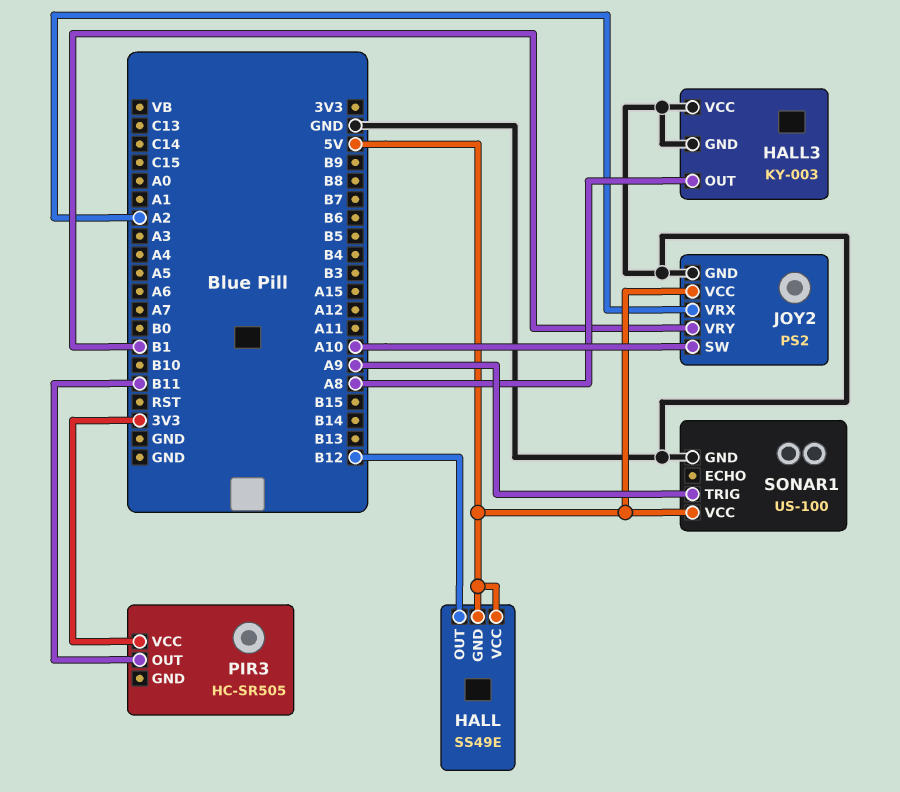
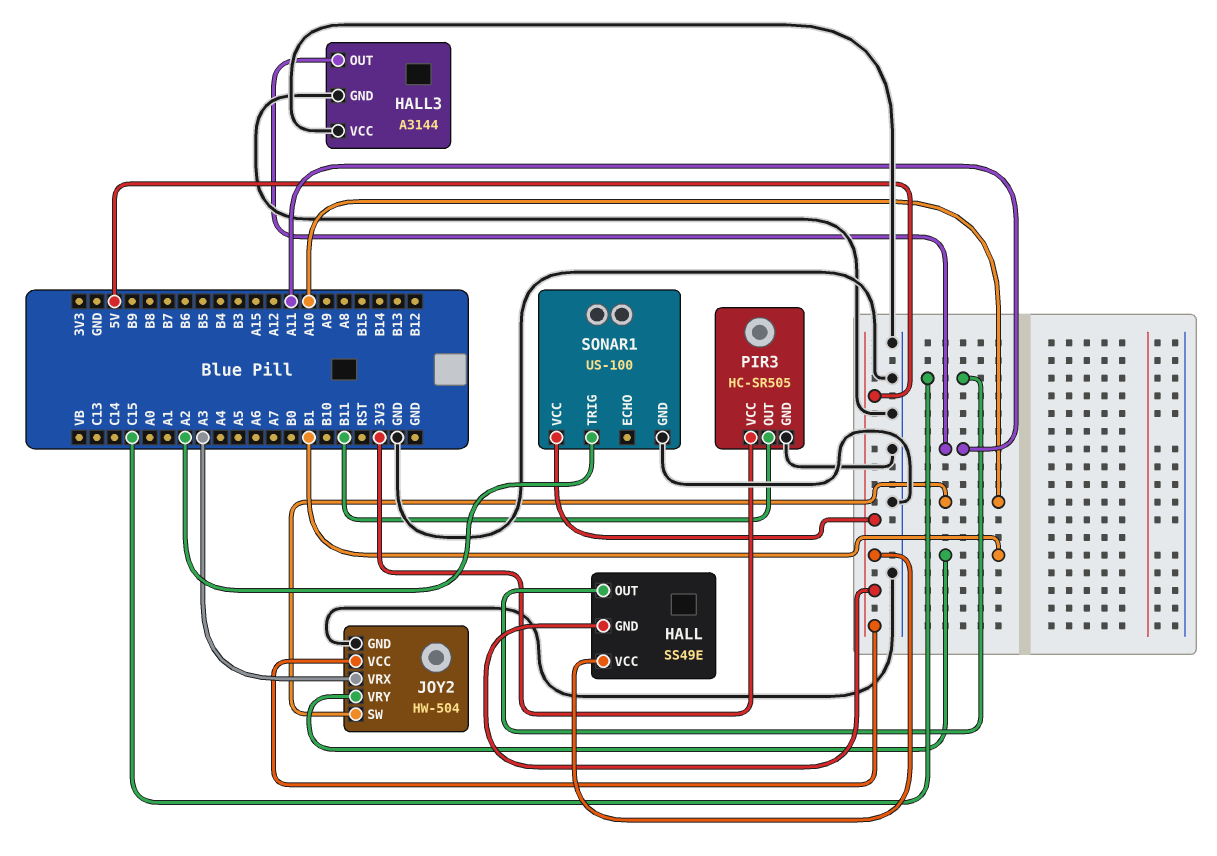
HALL pin OUT: B12 -> C15
HALL3: KY-003 -> A3144
HALL3 pin OUT: A8 -> A11
JOY2: PS2 -> HW-504
JOY2 pin VRX: A2 -> A3
PIR3 pin GND: none -> GND
SONAR1 pin TRIG: A9 -> A2

